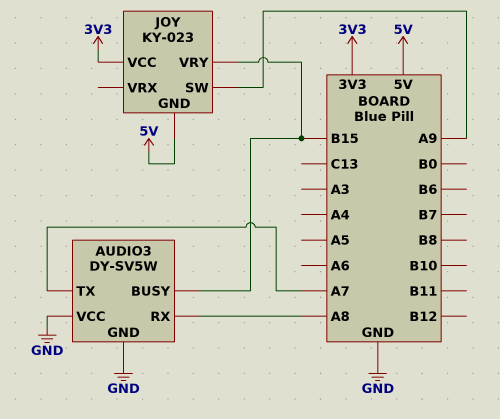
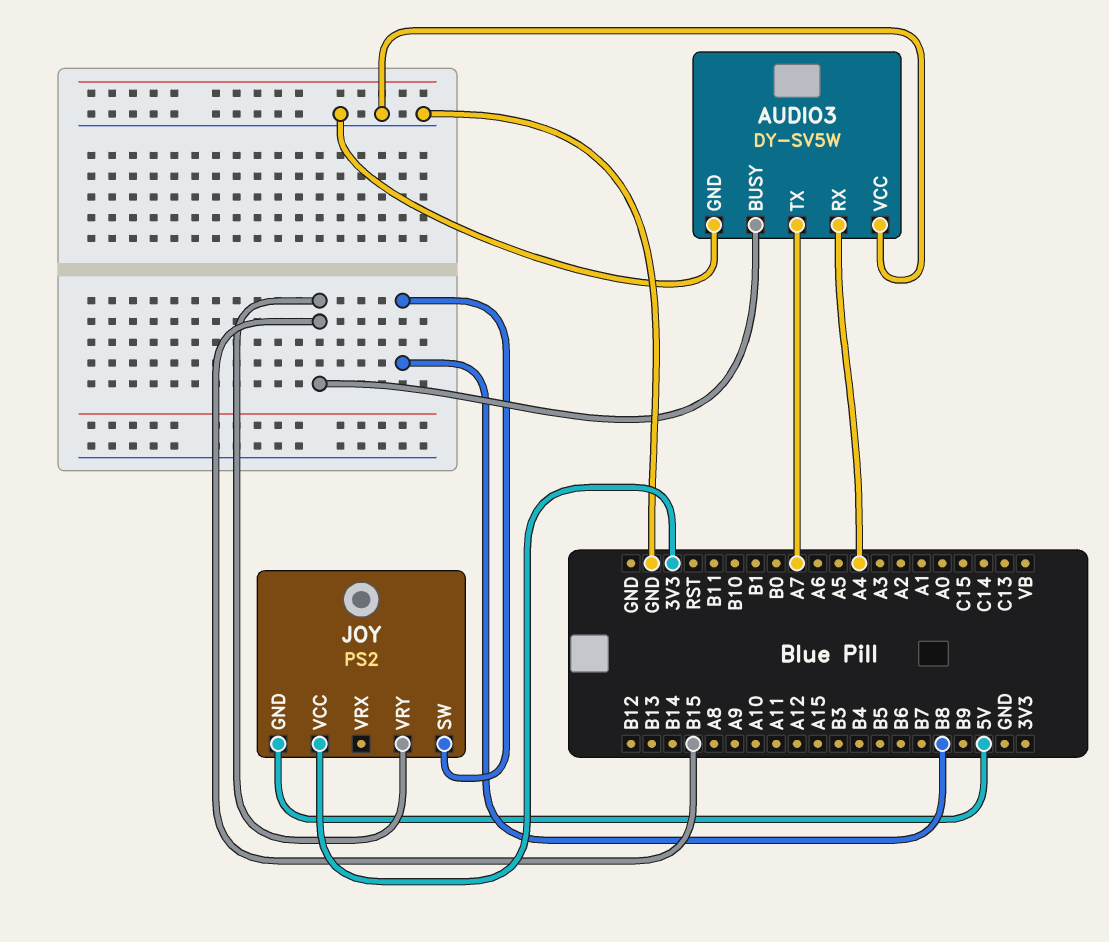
AUDIO3 pin RX: A8 -> A4
JOY: KY-023 -> PS2
JOY pin SW: A9 -> B8

